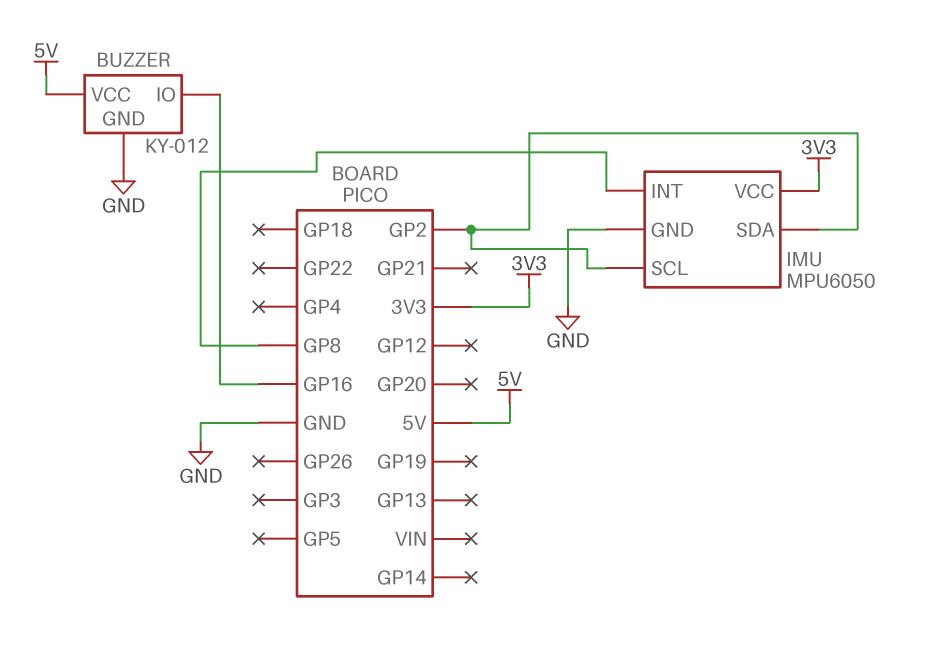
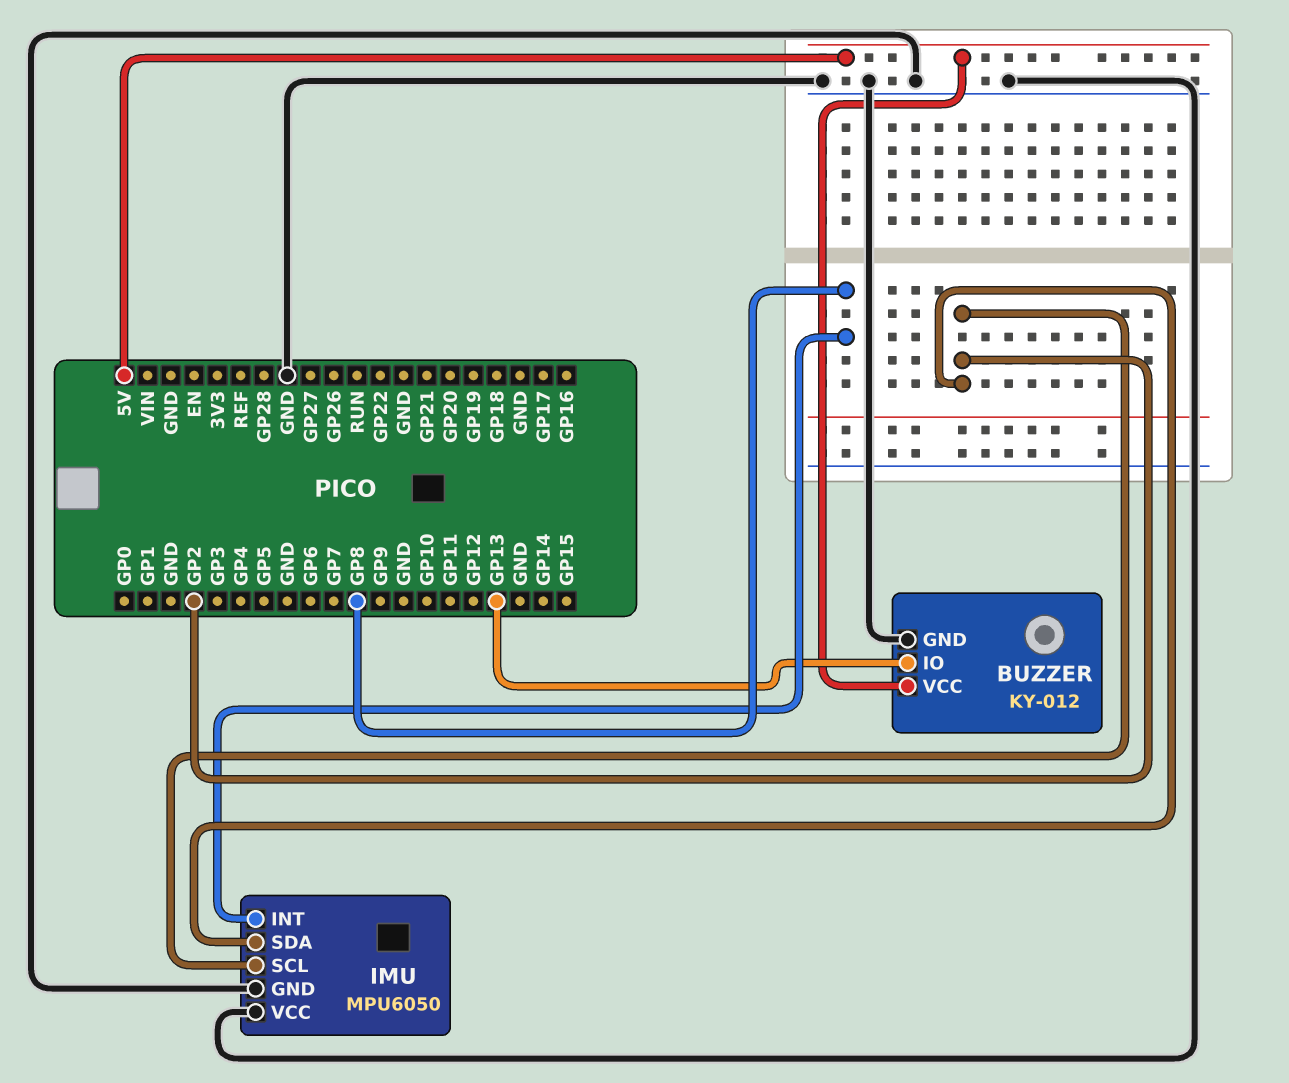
BUZZER pin IO: GP16 -> GP13
IMU pin VCC: 3V3 -> GND

